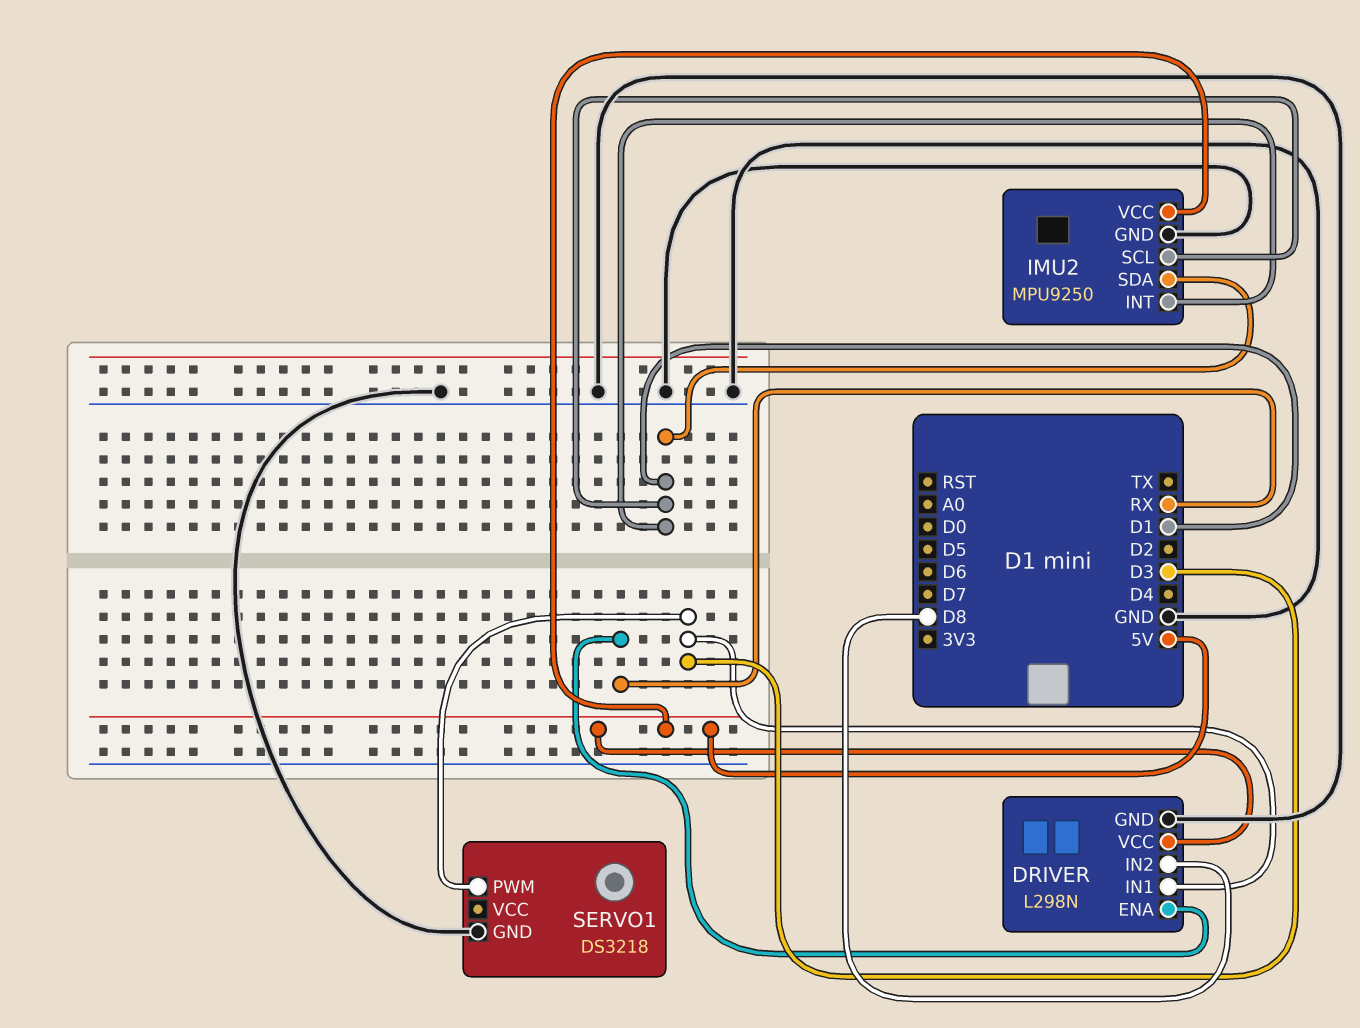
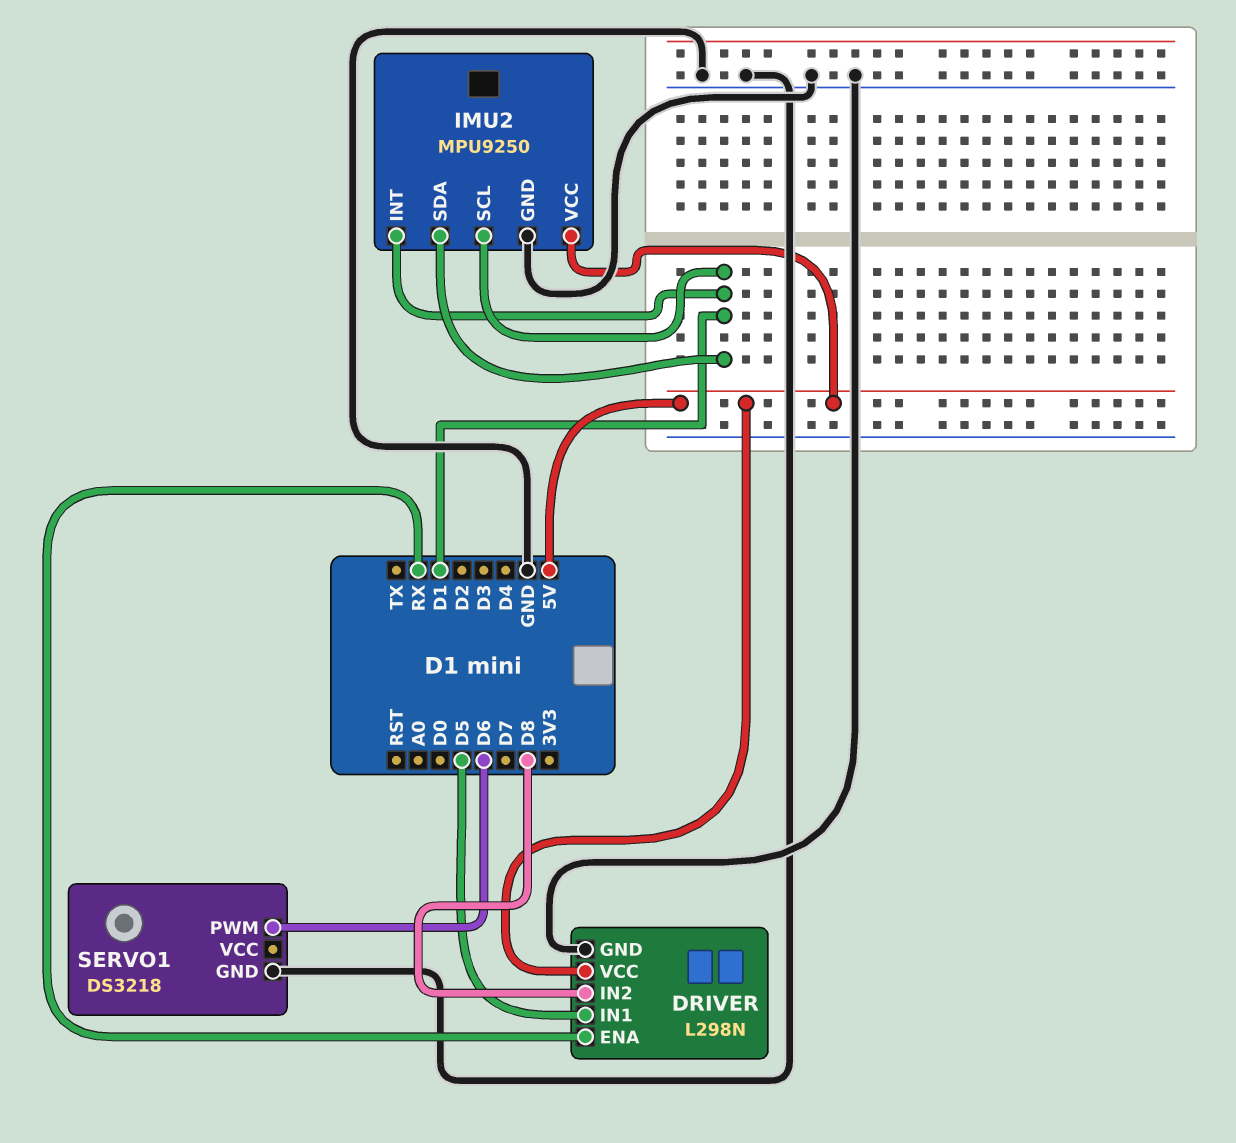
DRIVER pin IN1: D3 -> D5
SERVO1 pin PWM: D3 -> D6

